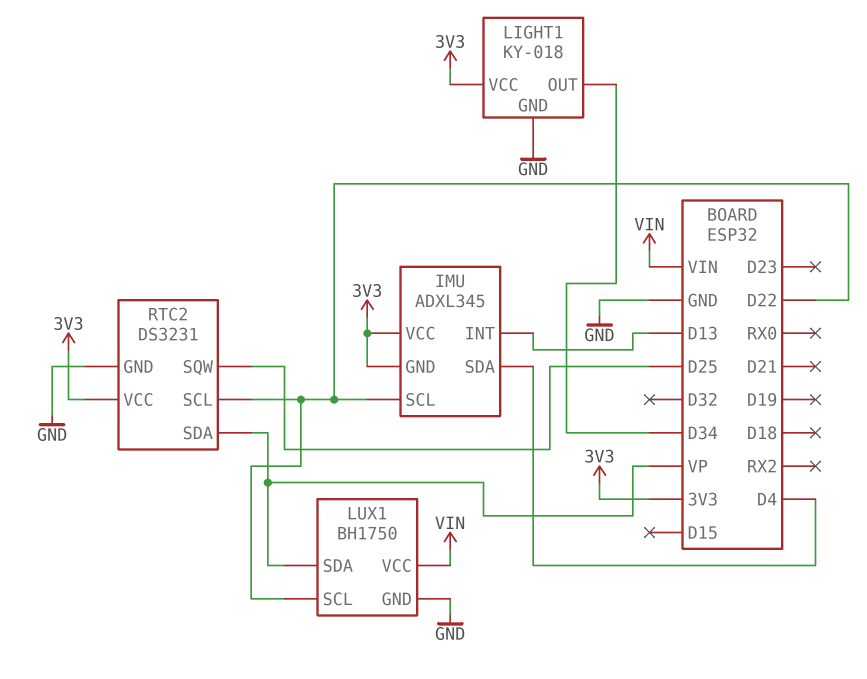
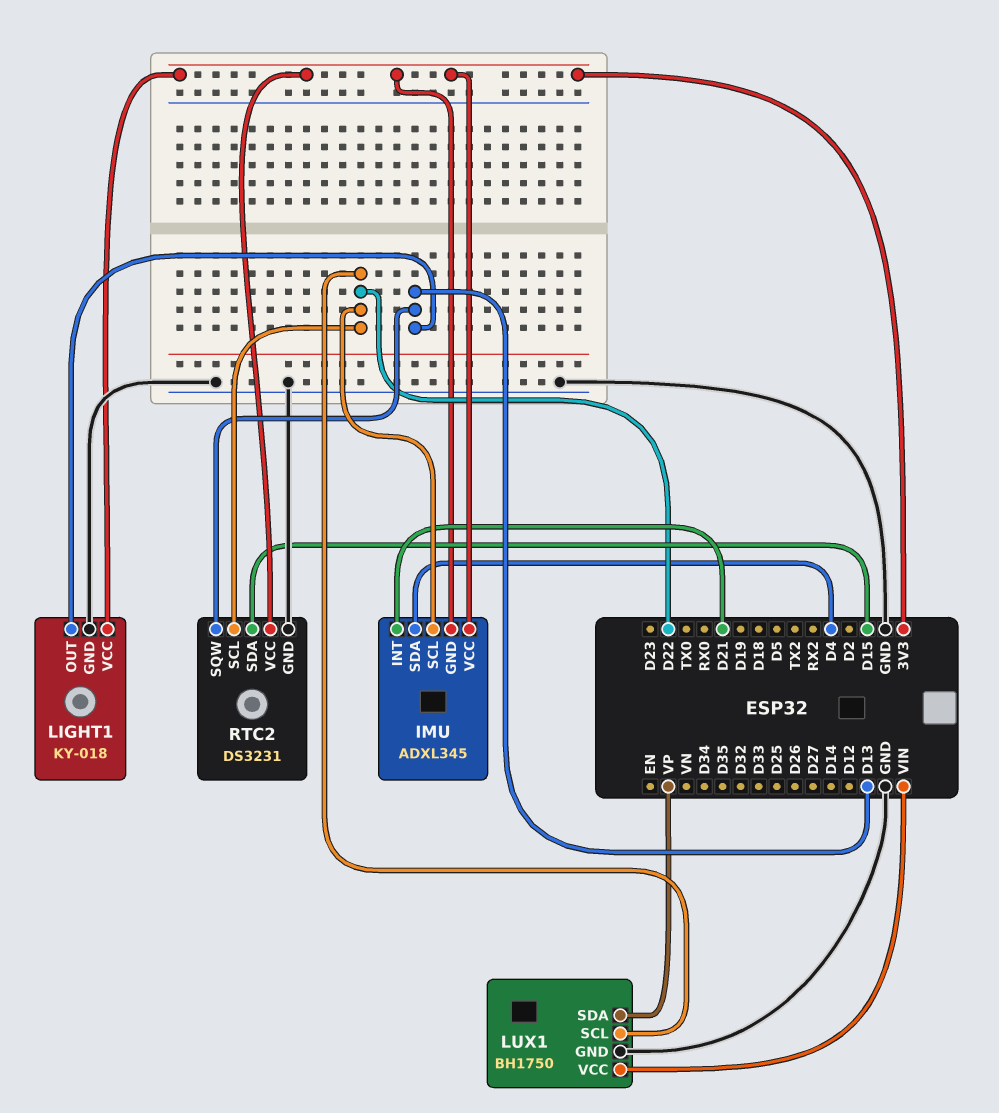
IMU pin INT: D13 -> D21
LIGHT1 pin OUT: D34 -> D13
RTC2 pin SDA: VP -> D15
RTC2 pin SQW: D25 -> D13

